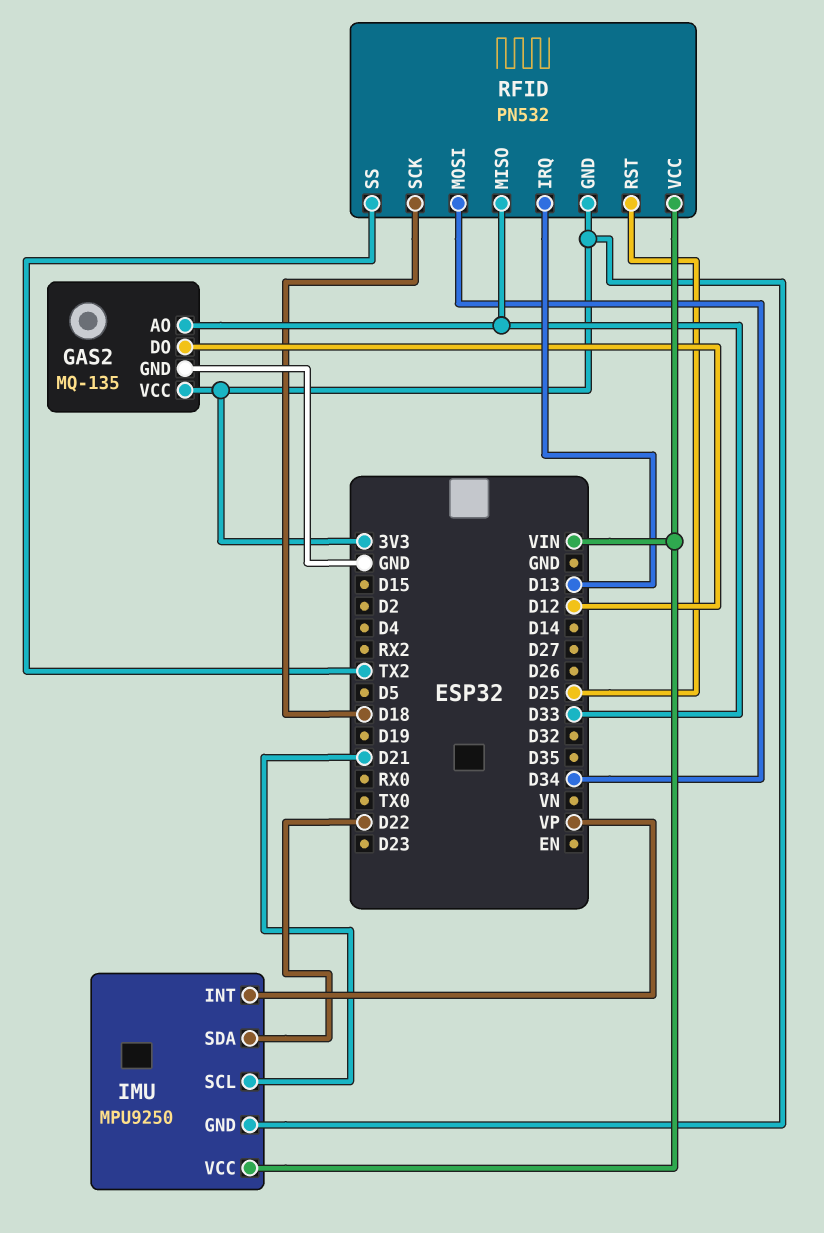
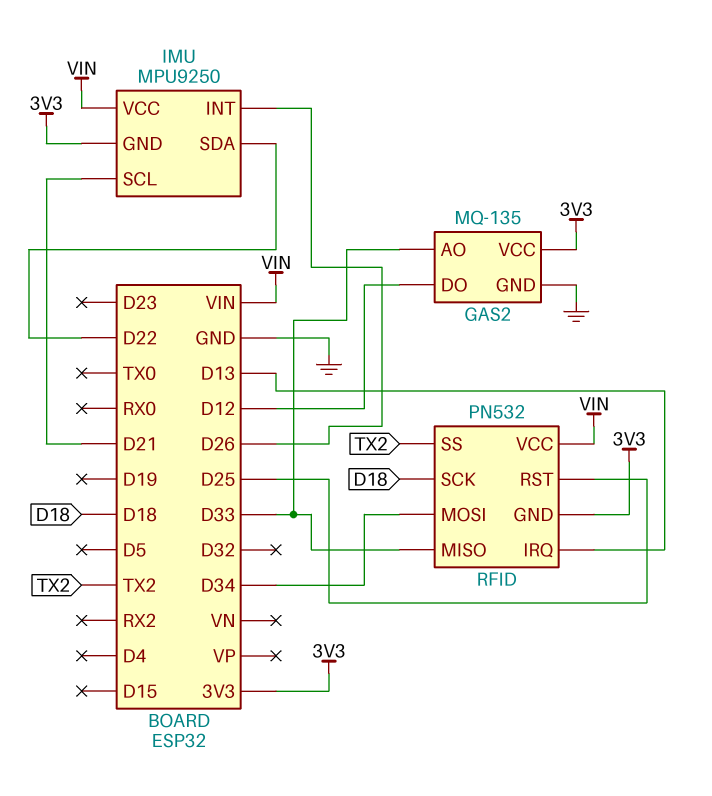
IMU pin INT: VP -> D26

